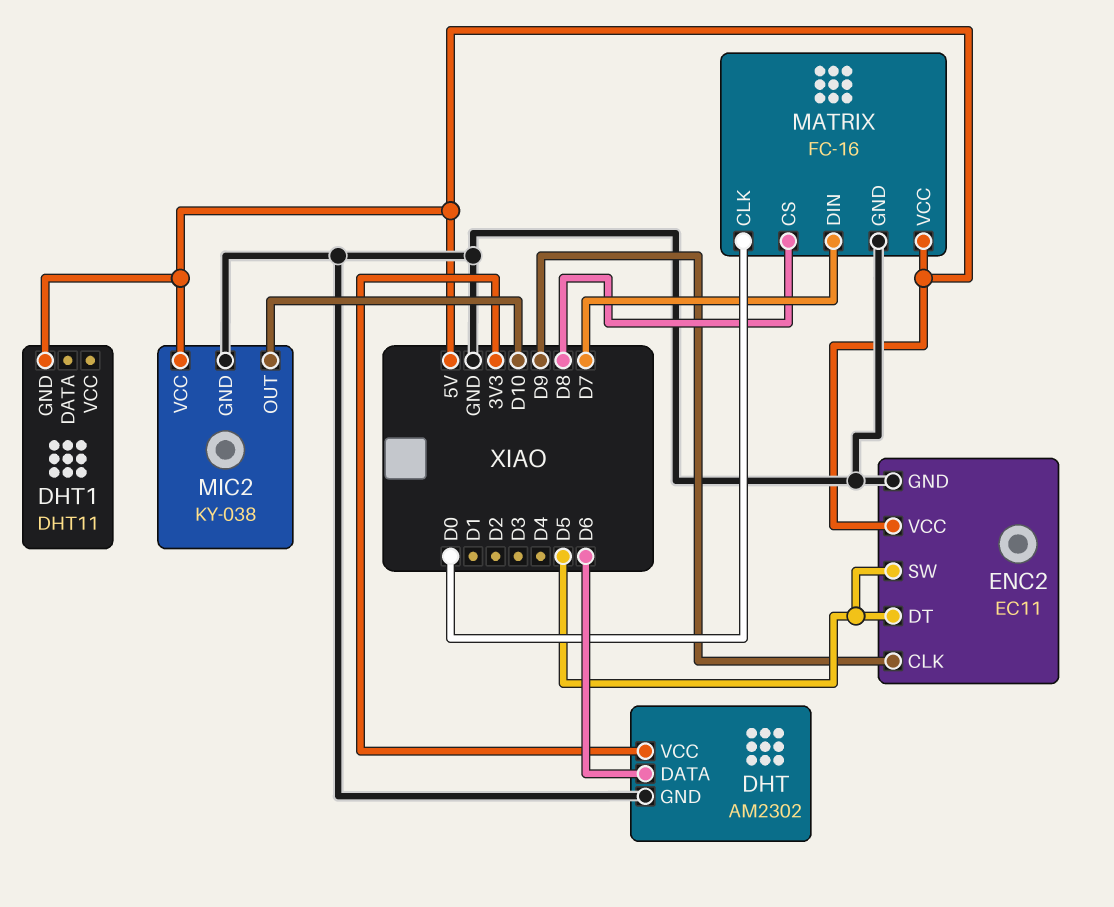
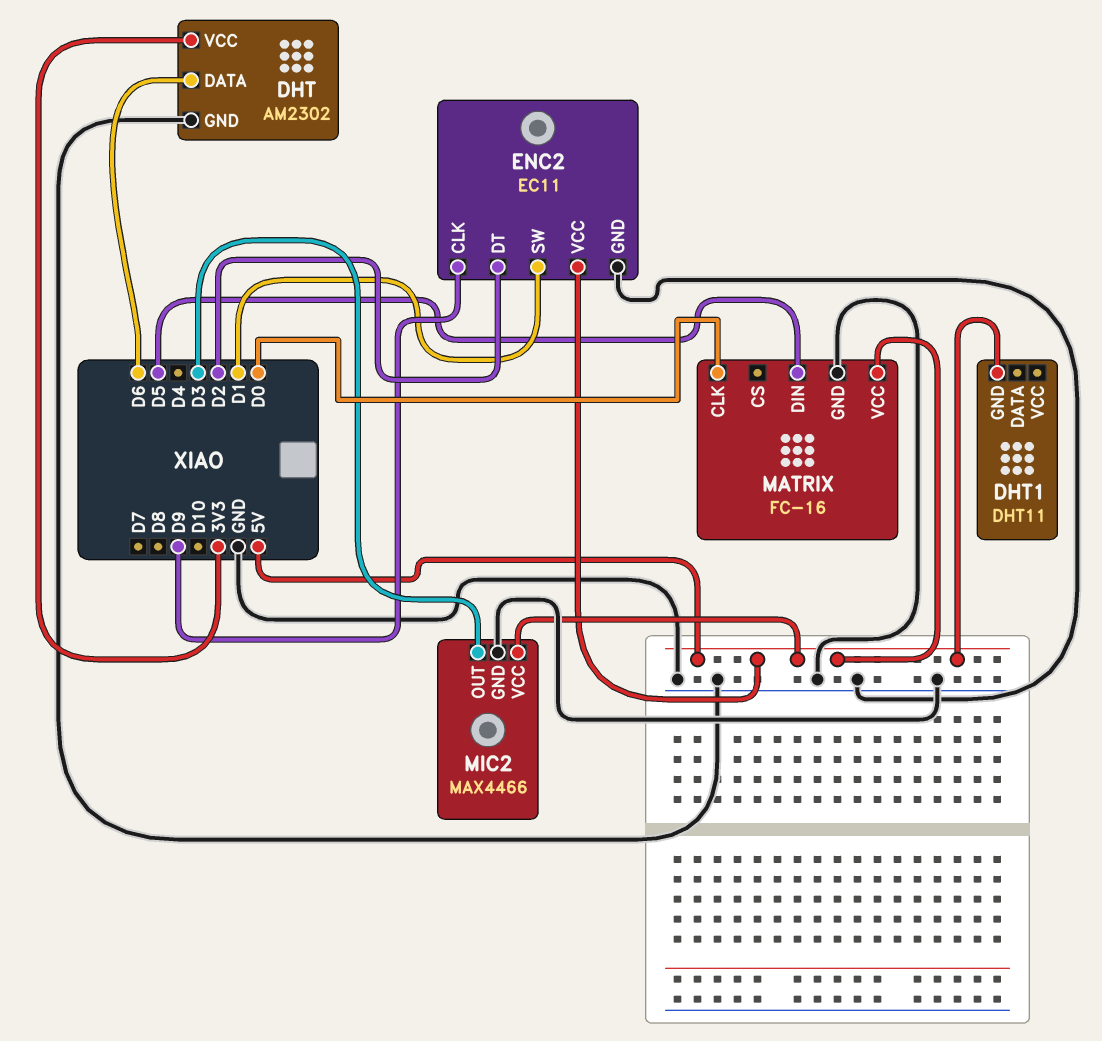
ENC2 pin DT: D5 -> D2
ENC2 pin SW: D5 -> D1
MATRIX pin CS: D8 -> none
MATRIX pin DIN: D7 -> D5
MIC2: KY-038 -> MAX4466
MIC2 pin OUT: D10 -> D3

